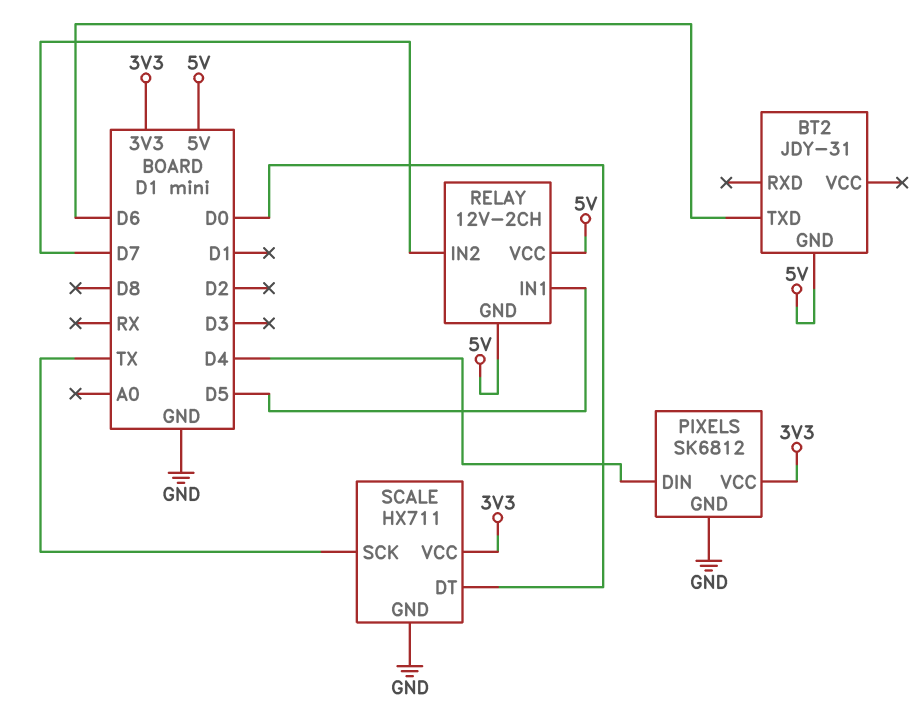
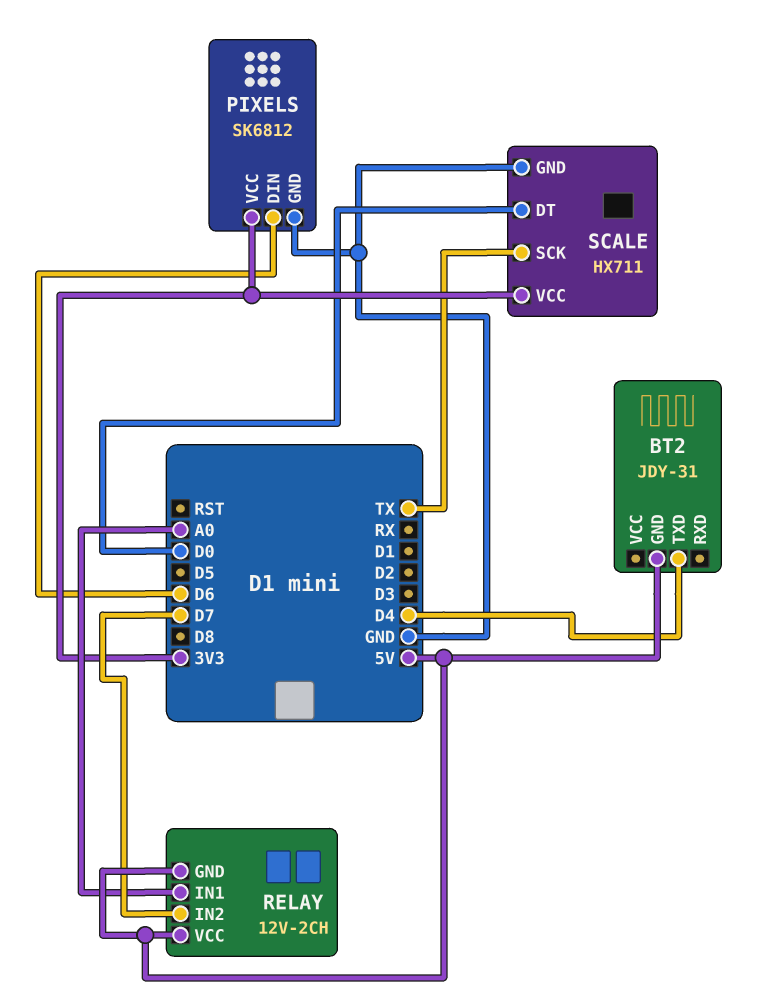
BT2 pin TXD: D6 -> D4
PIXELS pin DIN: D4 -> D6
RELAY pin IN1: D5 -> A0

